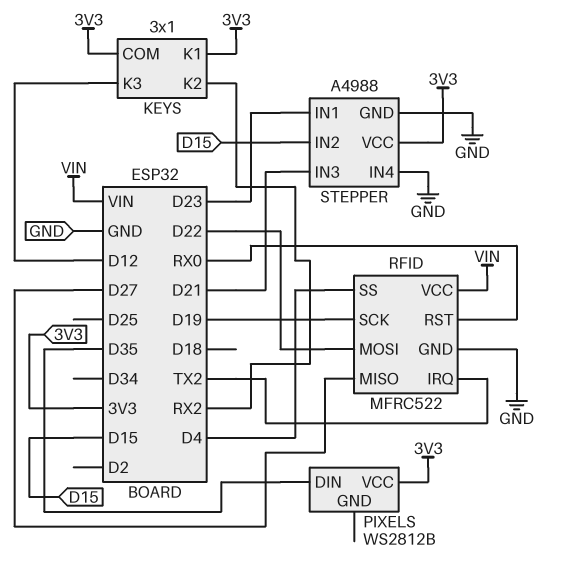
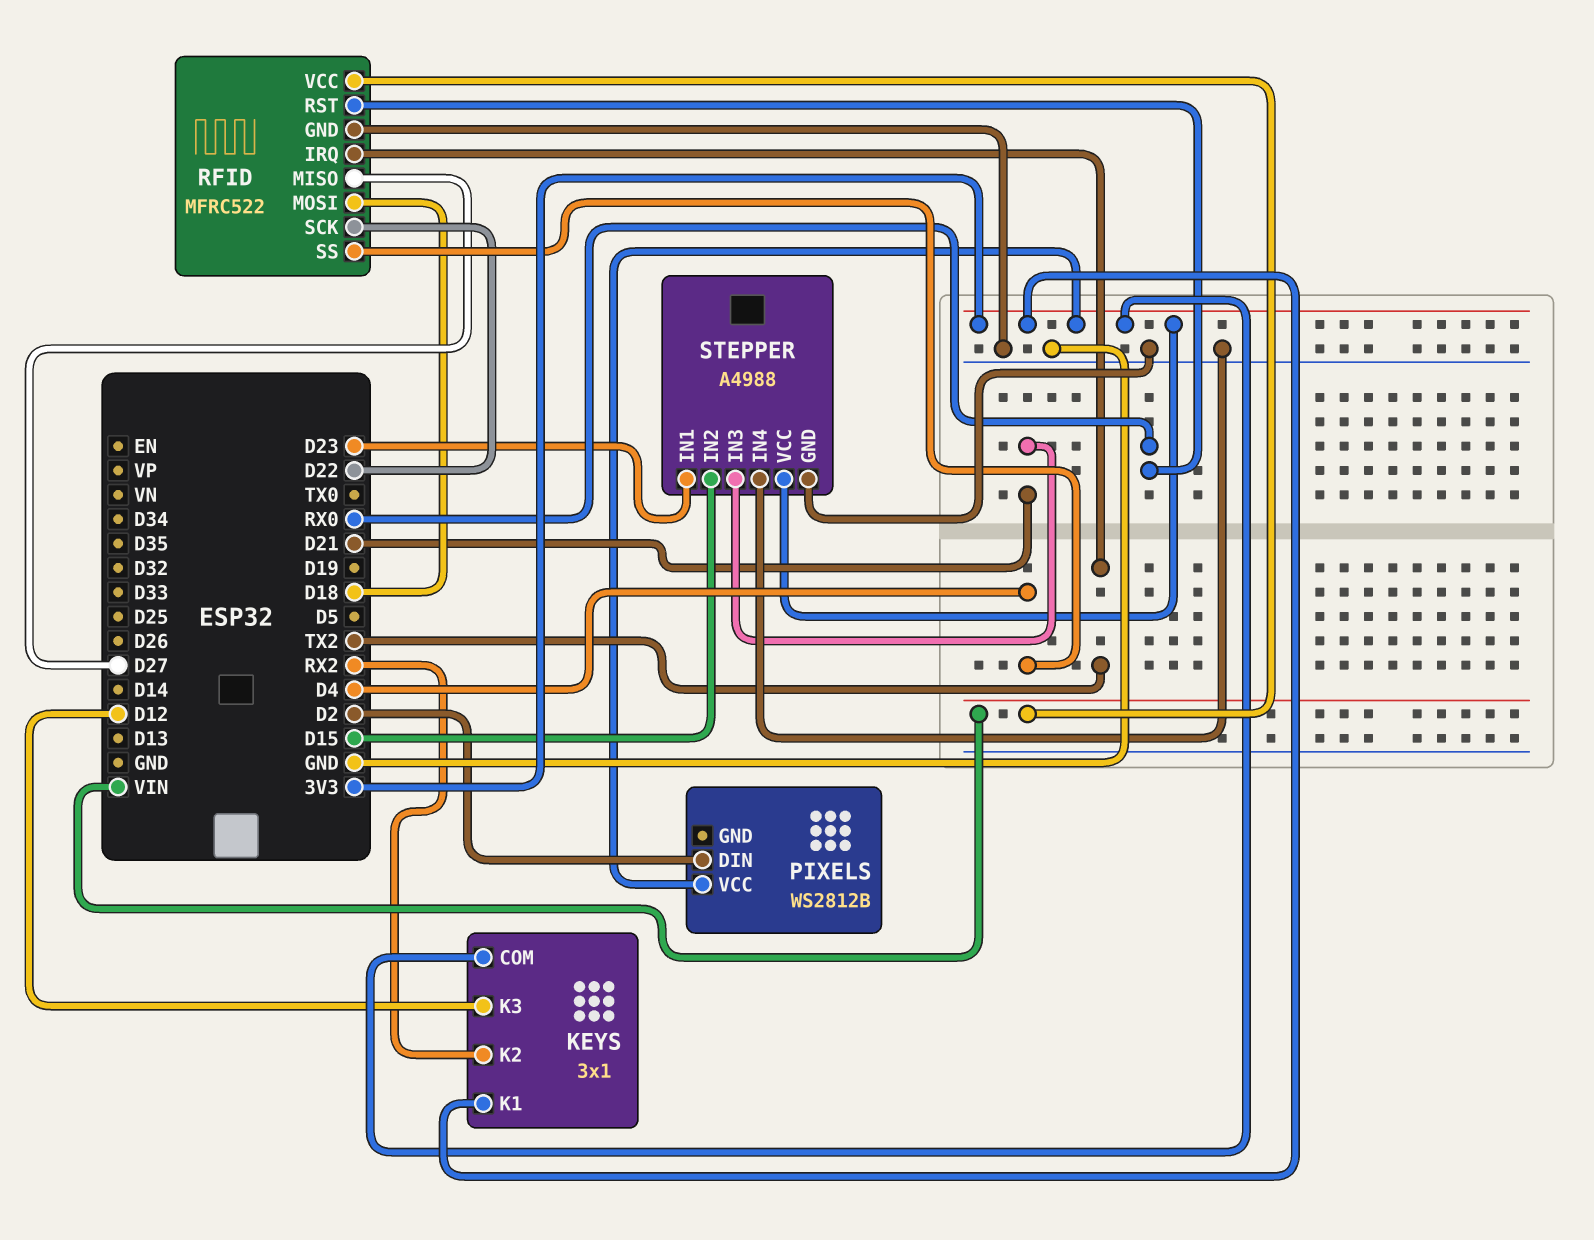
PIXELS pin DIN: D35 -> D2
RFID pin MOSI: D22 -> D18
RFID pin SCK: D19 -> D22

